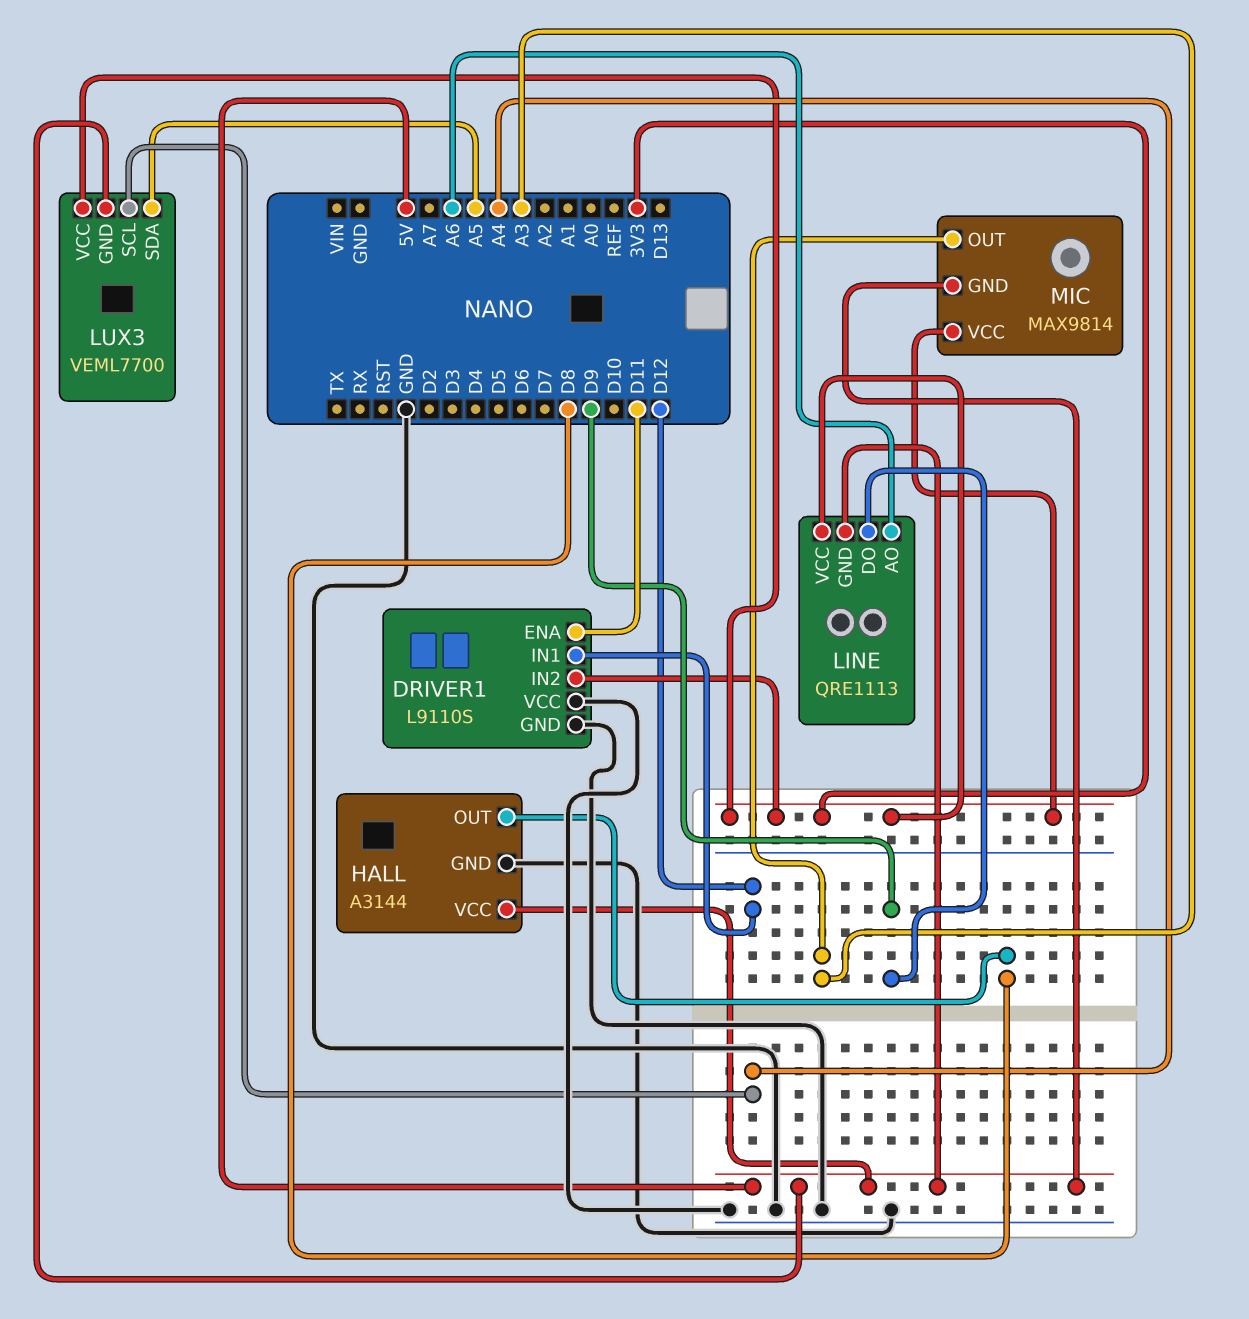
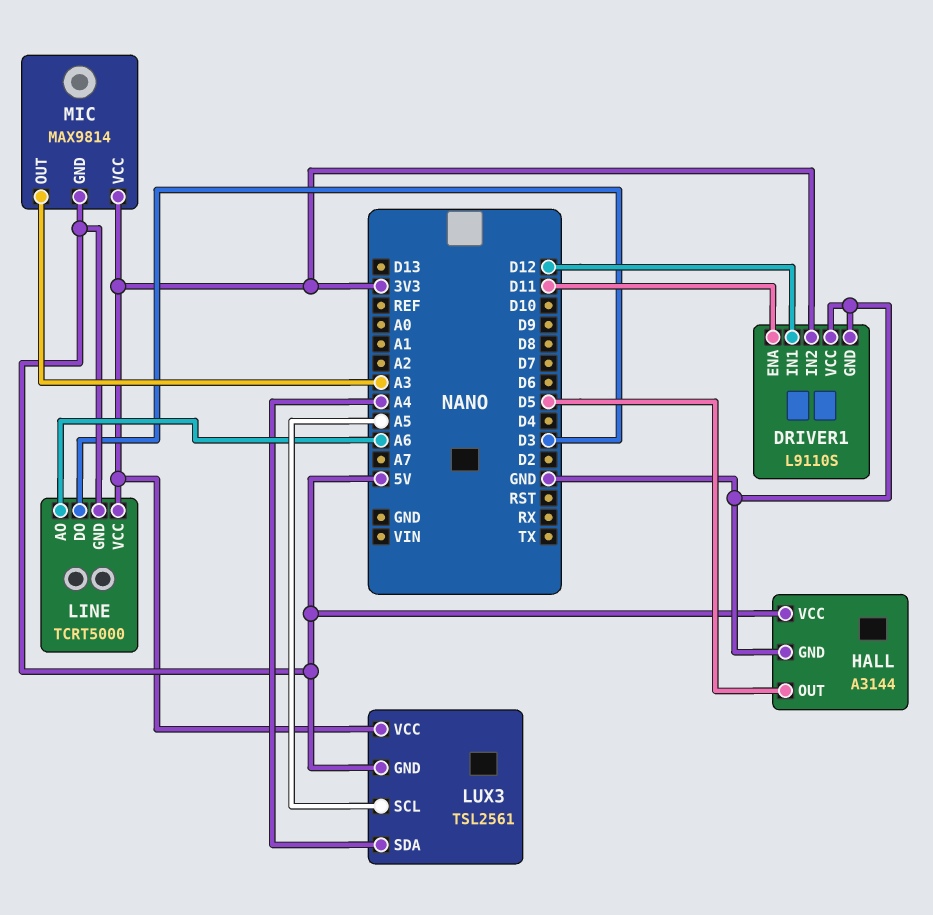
HALL pin OUT: D8 -> D5
LINE: QRE1113 -> TCRT5000
LINE pin DO: D9 -> D3
LUX3: VEML7700 -> TSL2561
LUX3 pin SCL: A4 -> A5
LUX3 pin SDA: A5 -> A4

